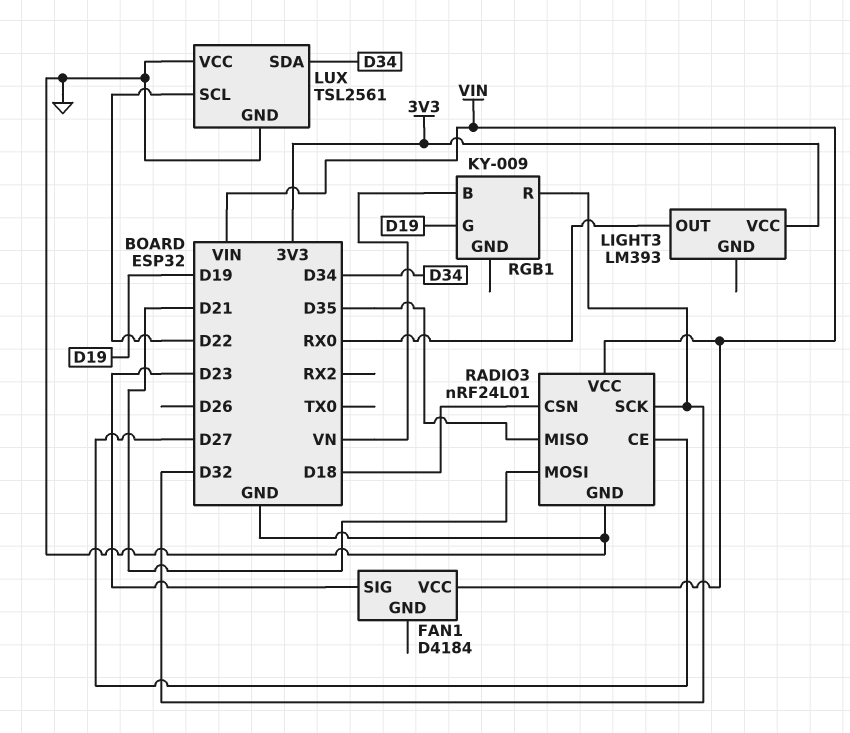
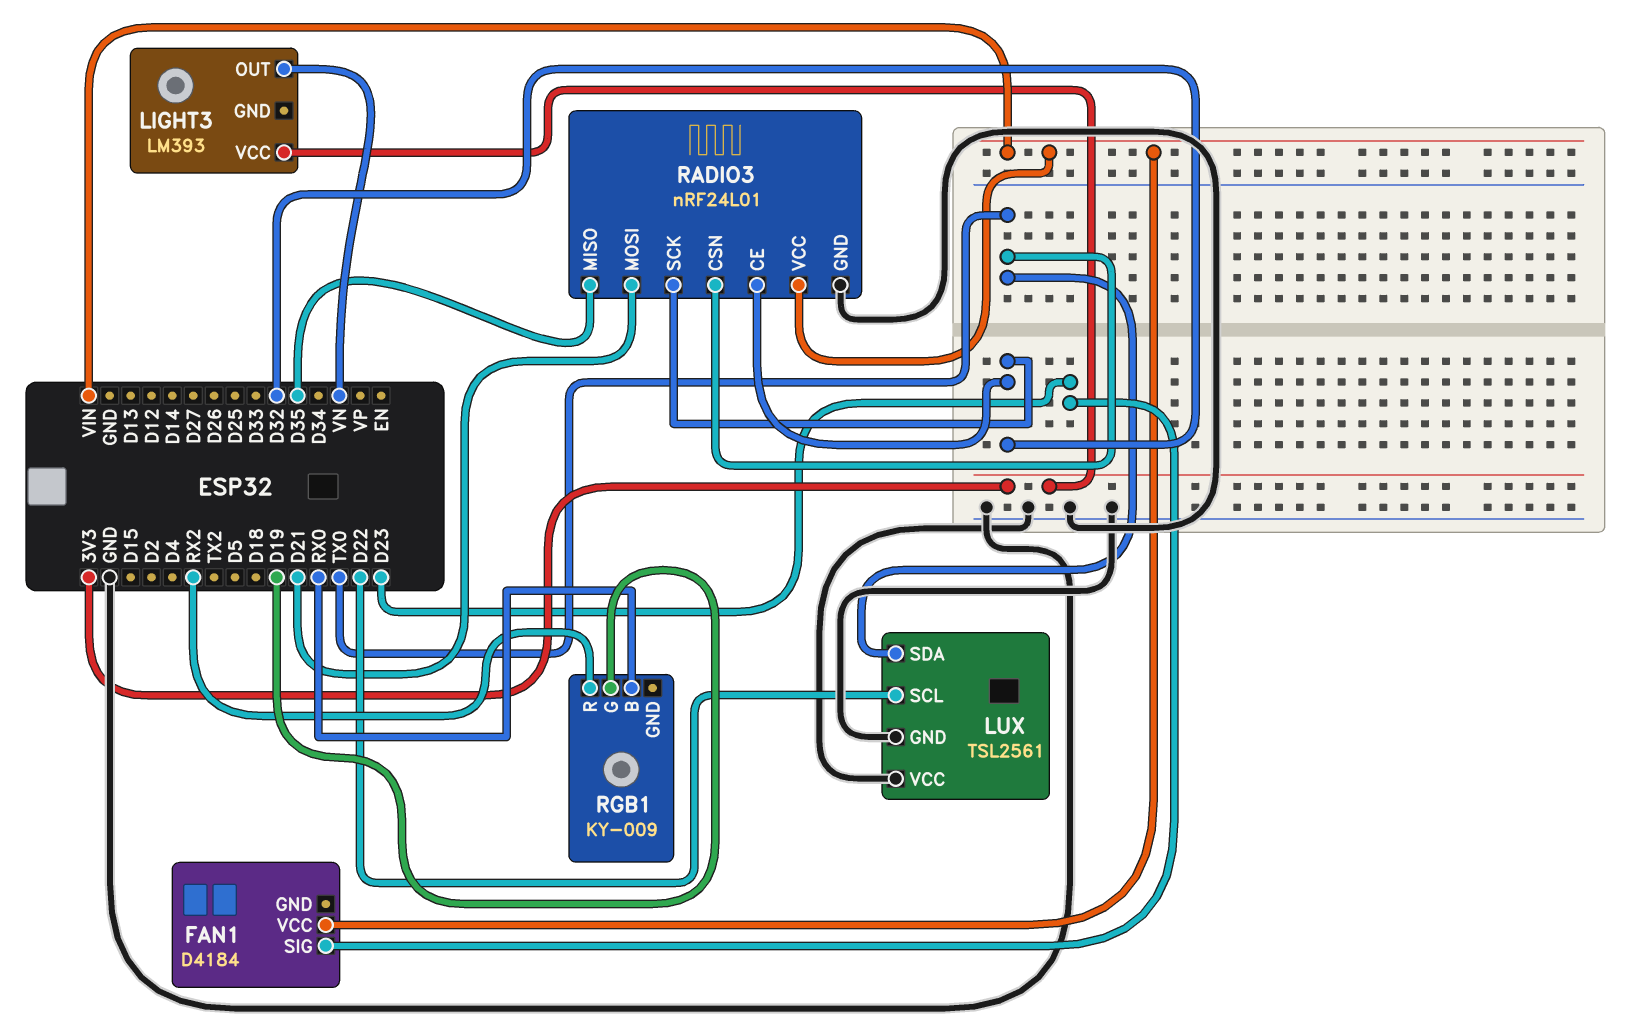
LIGHT3 pin OUT: RX0 -> VN
LUX pin SDA: D34 -> TX0
RADIO3 pin CE: D27 -> D32
RADIO3 pin CSN: D18 -> TX0
RGB1 pin B: VN -> RX0
RGB1 pin R: D32 -> RX2

